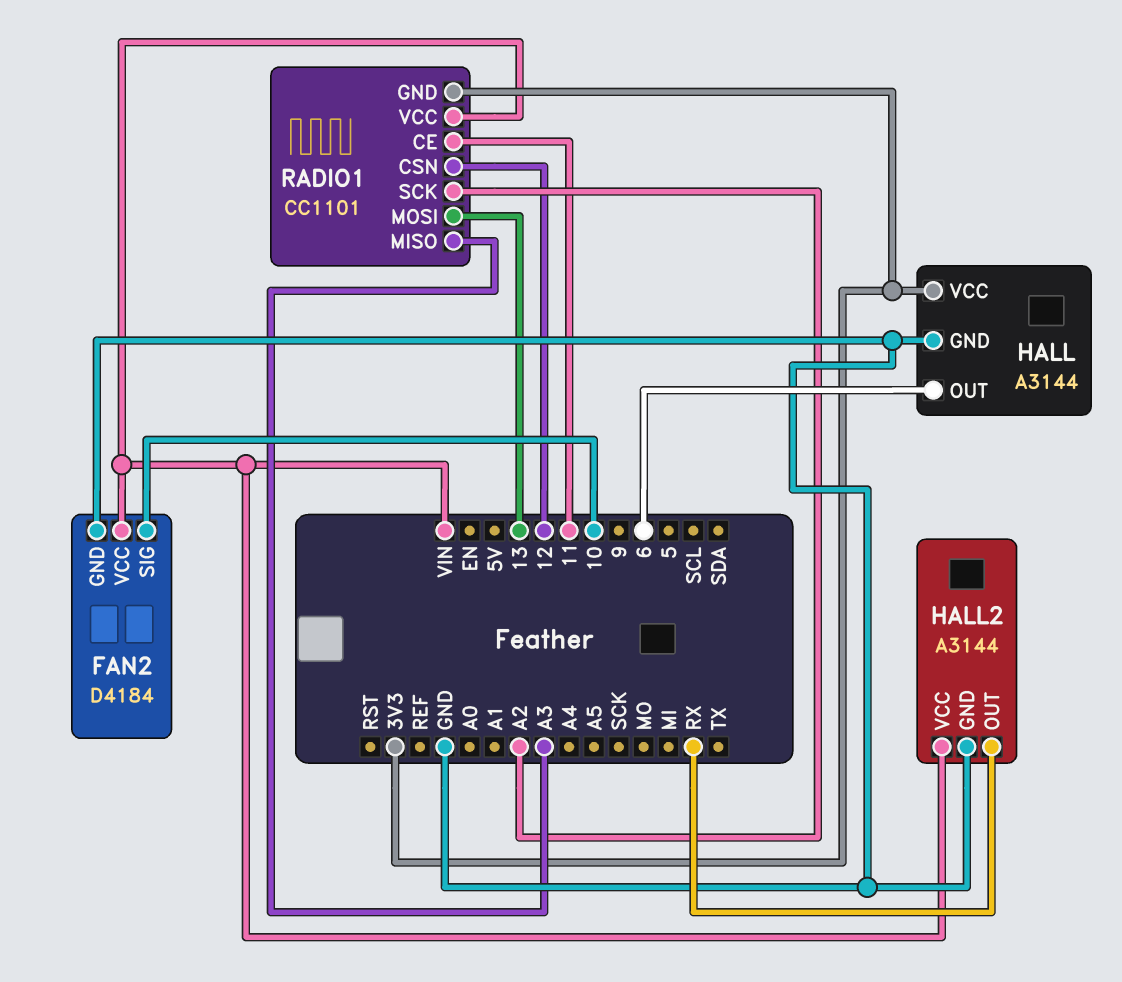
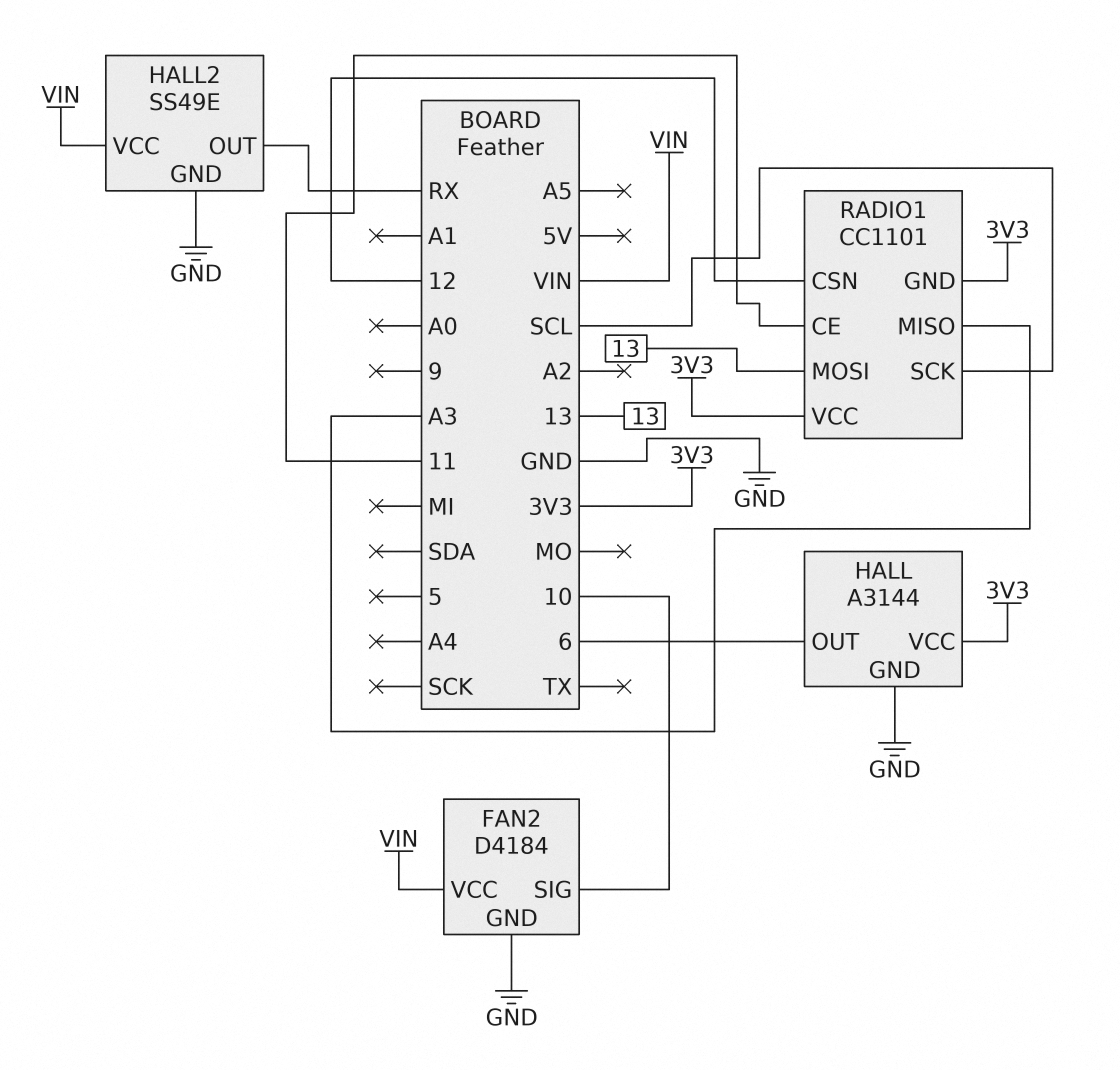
HALL2: A3144 -> SS49E
RADIO1 pin SCK: A2 -> SCL
RADIO1 pin VCC: VIN -> 3V3

